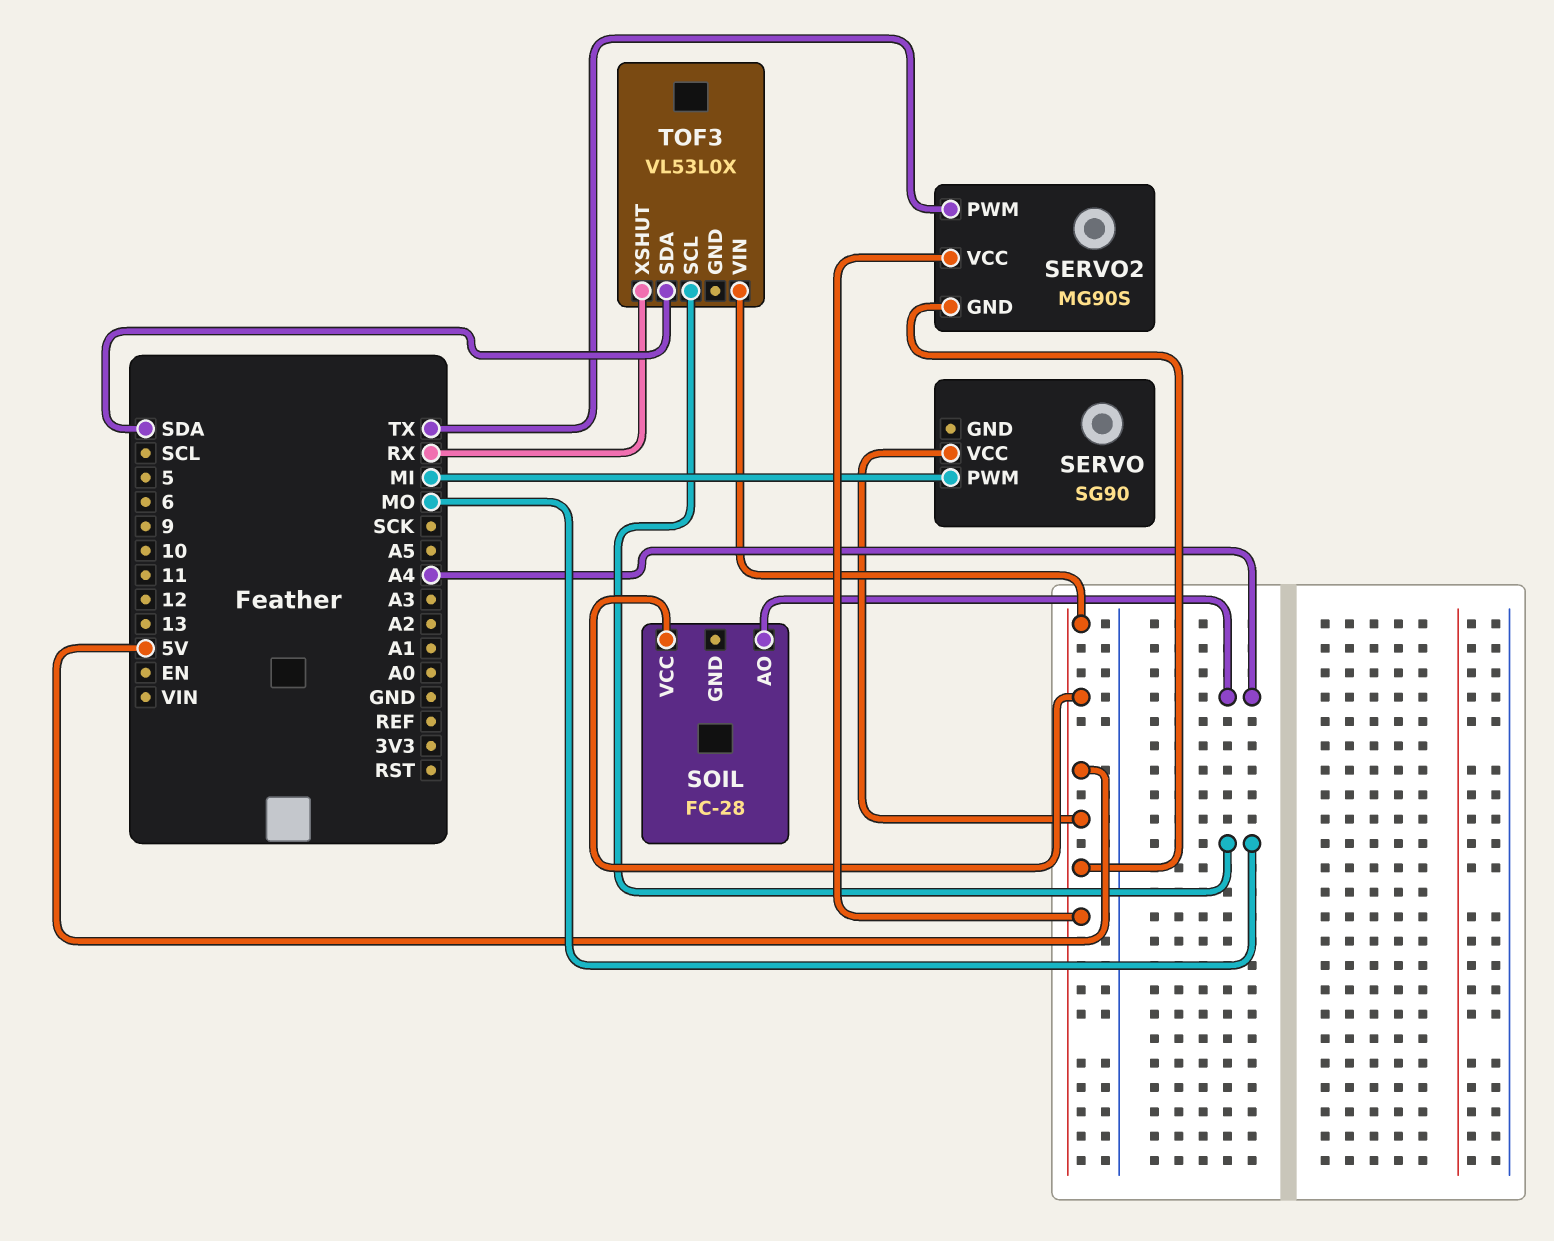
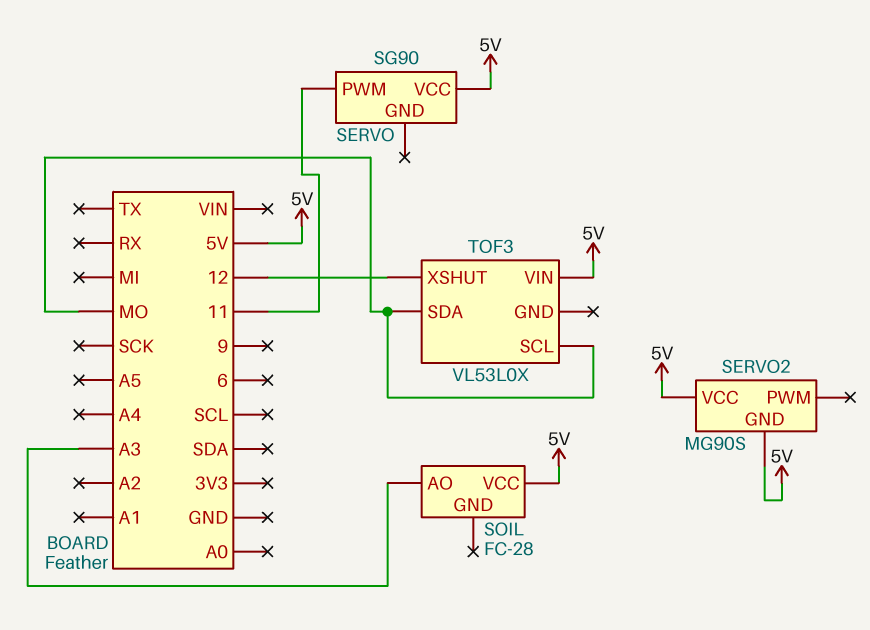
SERVO pin PWM: MI -> 11
SERVO2 pin PWM: TX -> none
SOIL pin AO: A4 -> A3
TOF3 pin SDA: SDA -> MO
TOF3 pin XSHUT: RX -> 12

